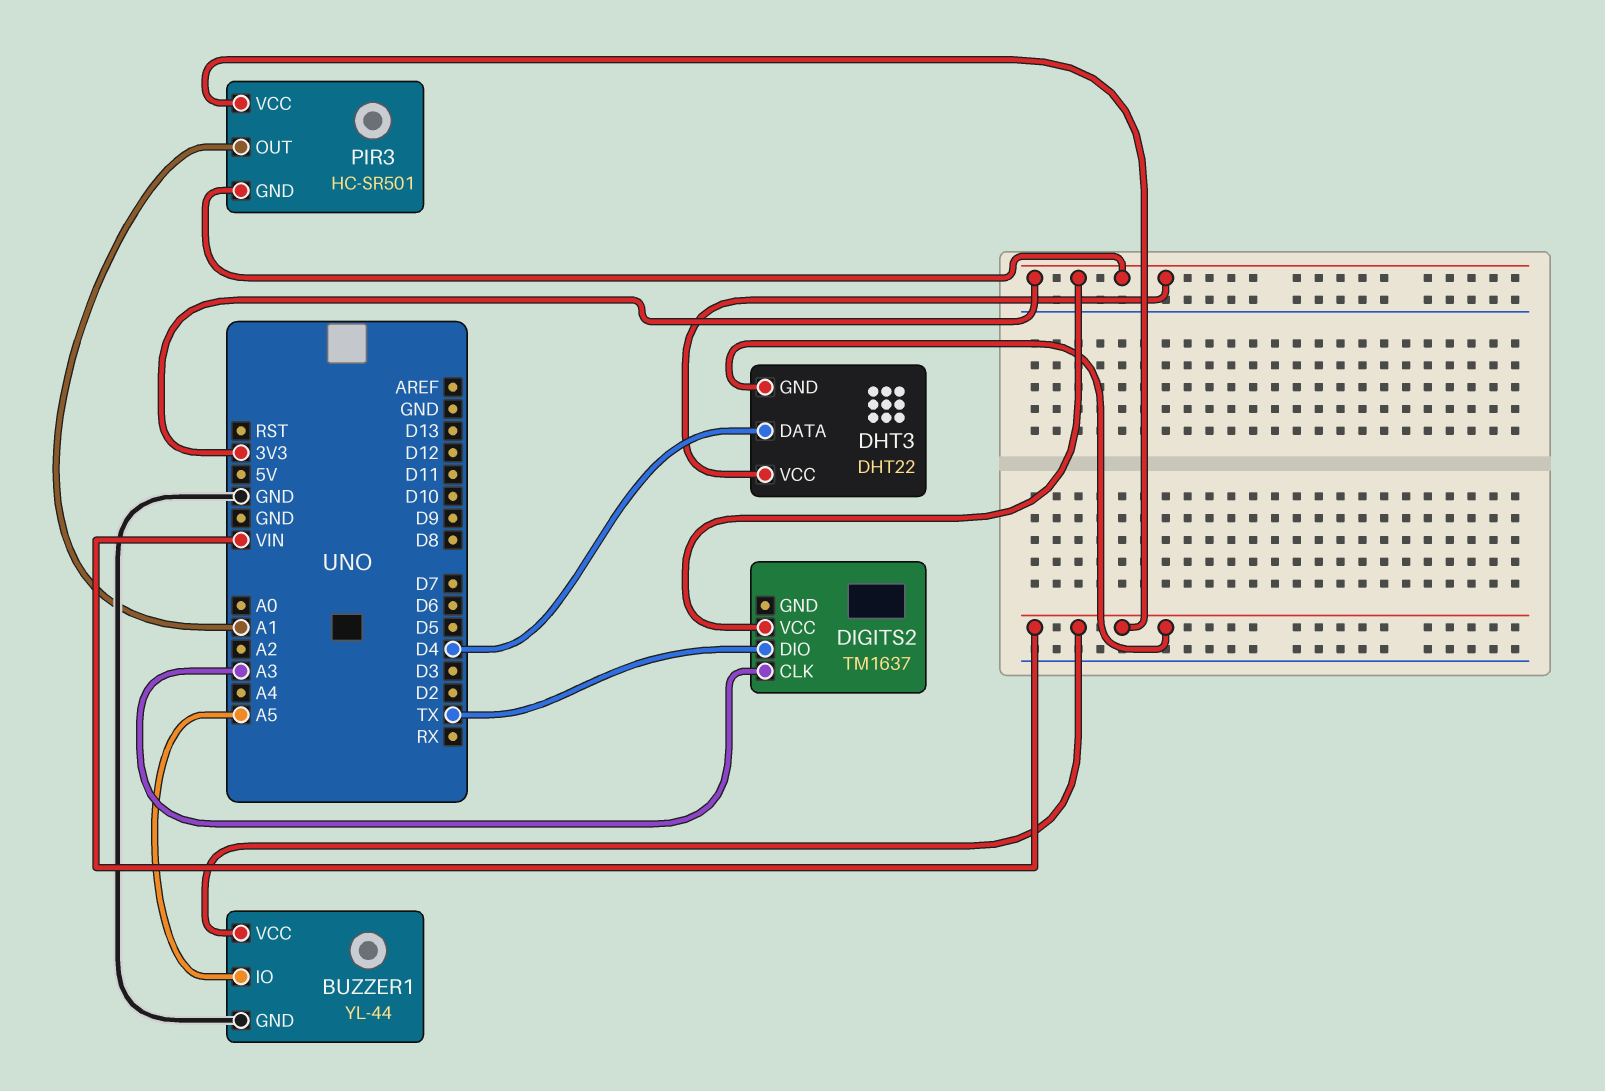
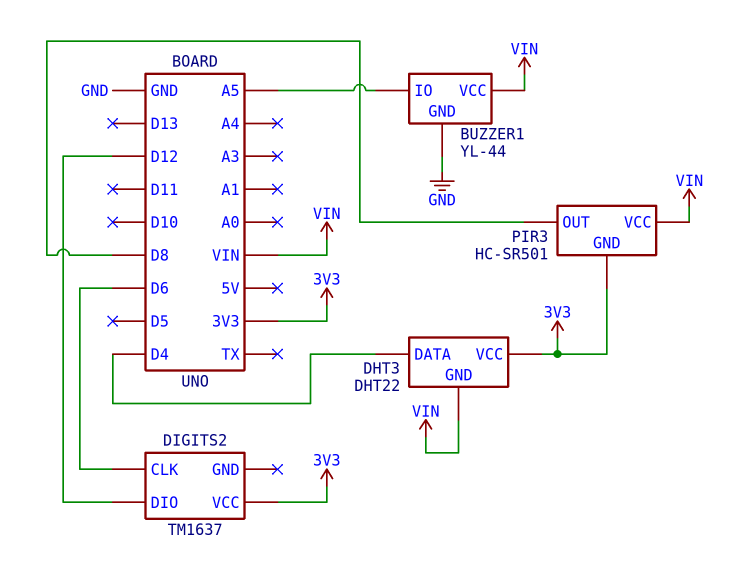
DIGITS2 pin CLK: A3 -> D6
DIGITS2 pin DIO: TX -> D12
PIR3 pin OUT: A1 -> D8

